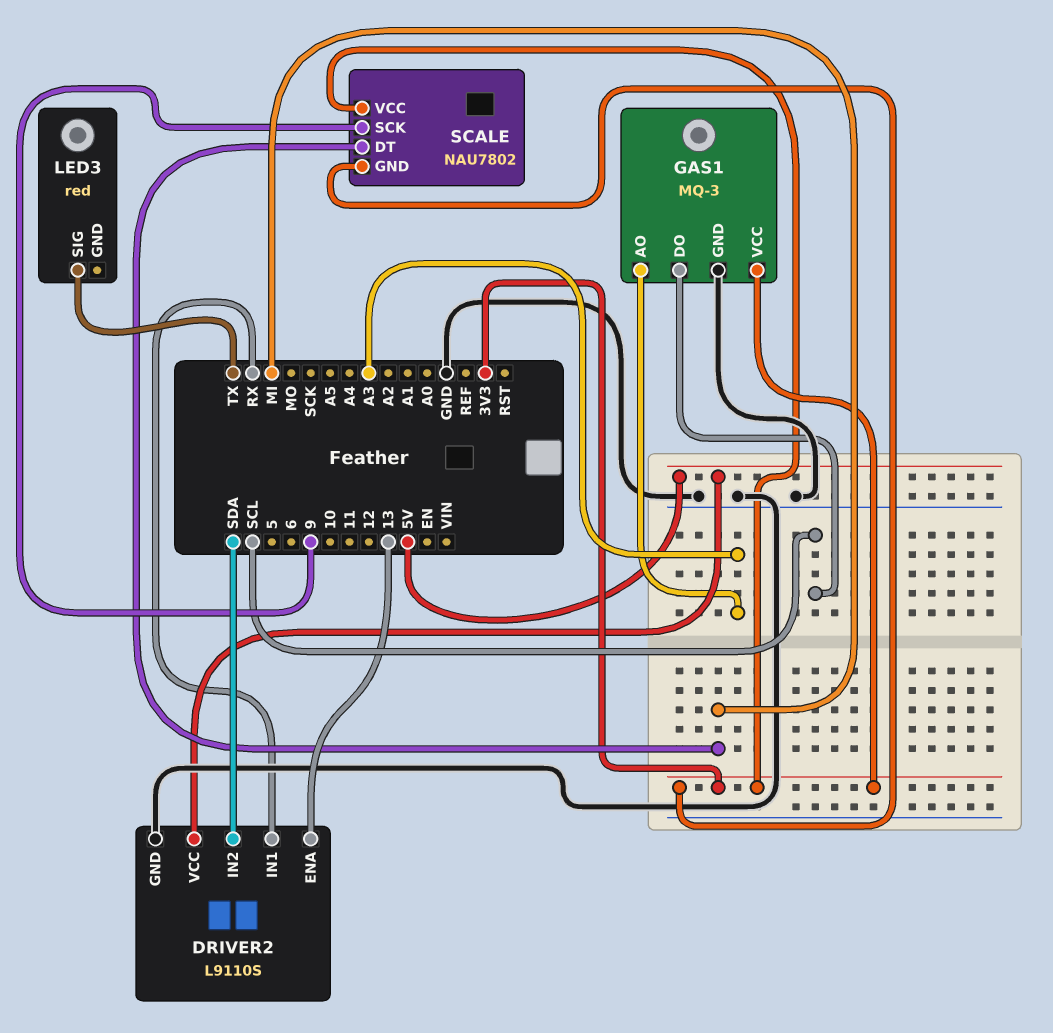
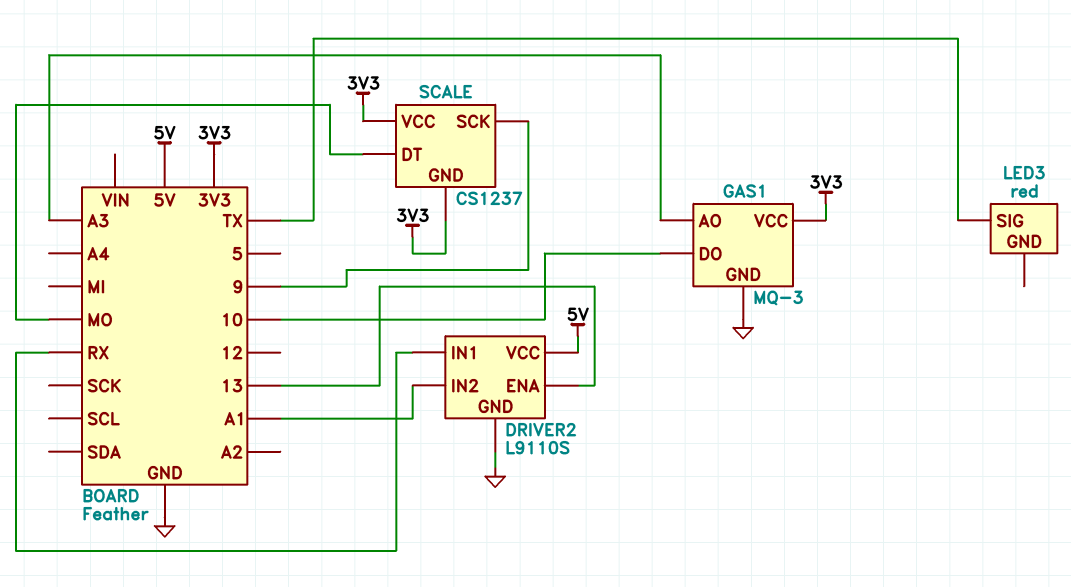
DRIVER2 pin IN2: SDA -> A1
GAS1 pin DO: SCL -> 10
SCALE: NAU7802 -> CS1237
SCALE pin DT: MI -> MO

